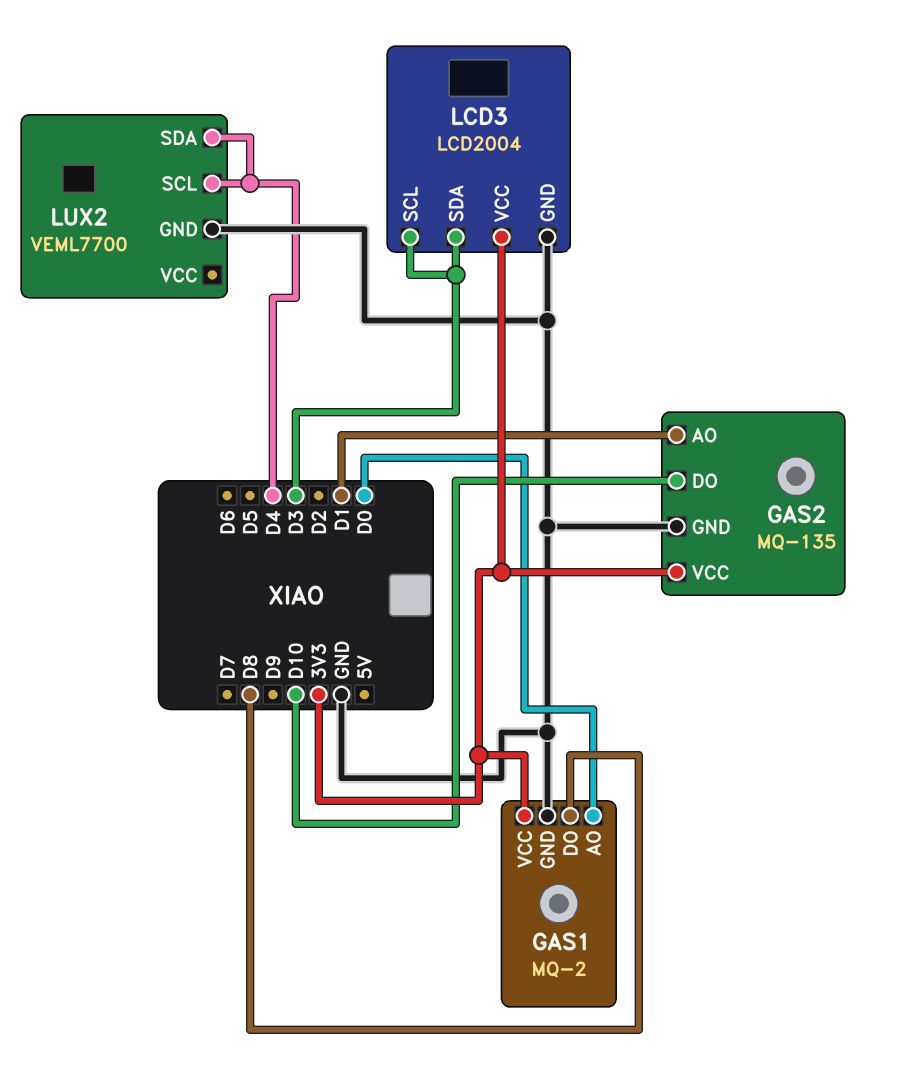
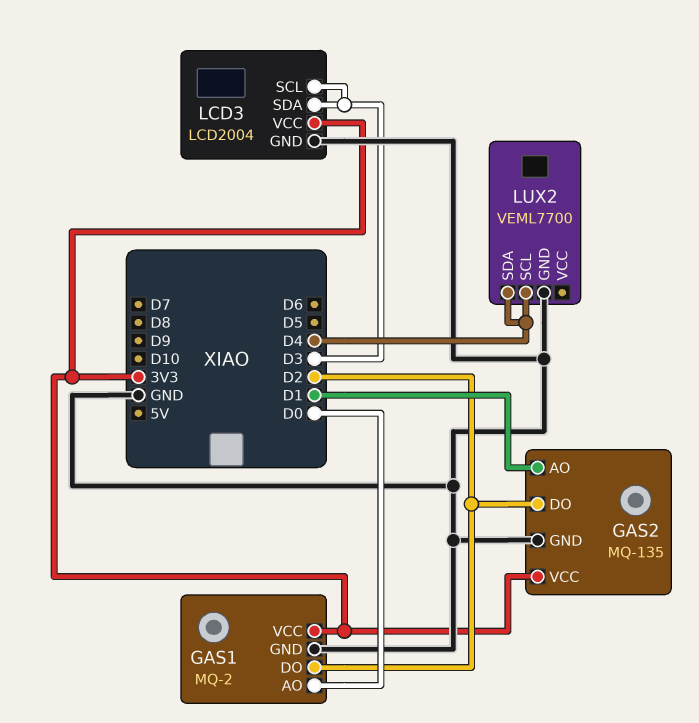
GAS1 pin DO: D8 -> D2
GAS2 pin DO: D10 -> D2

